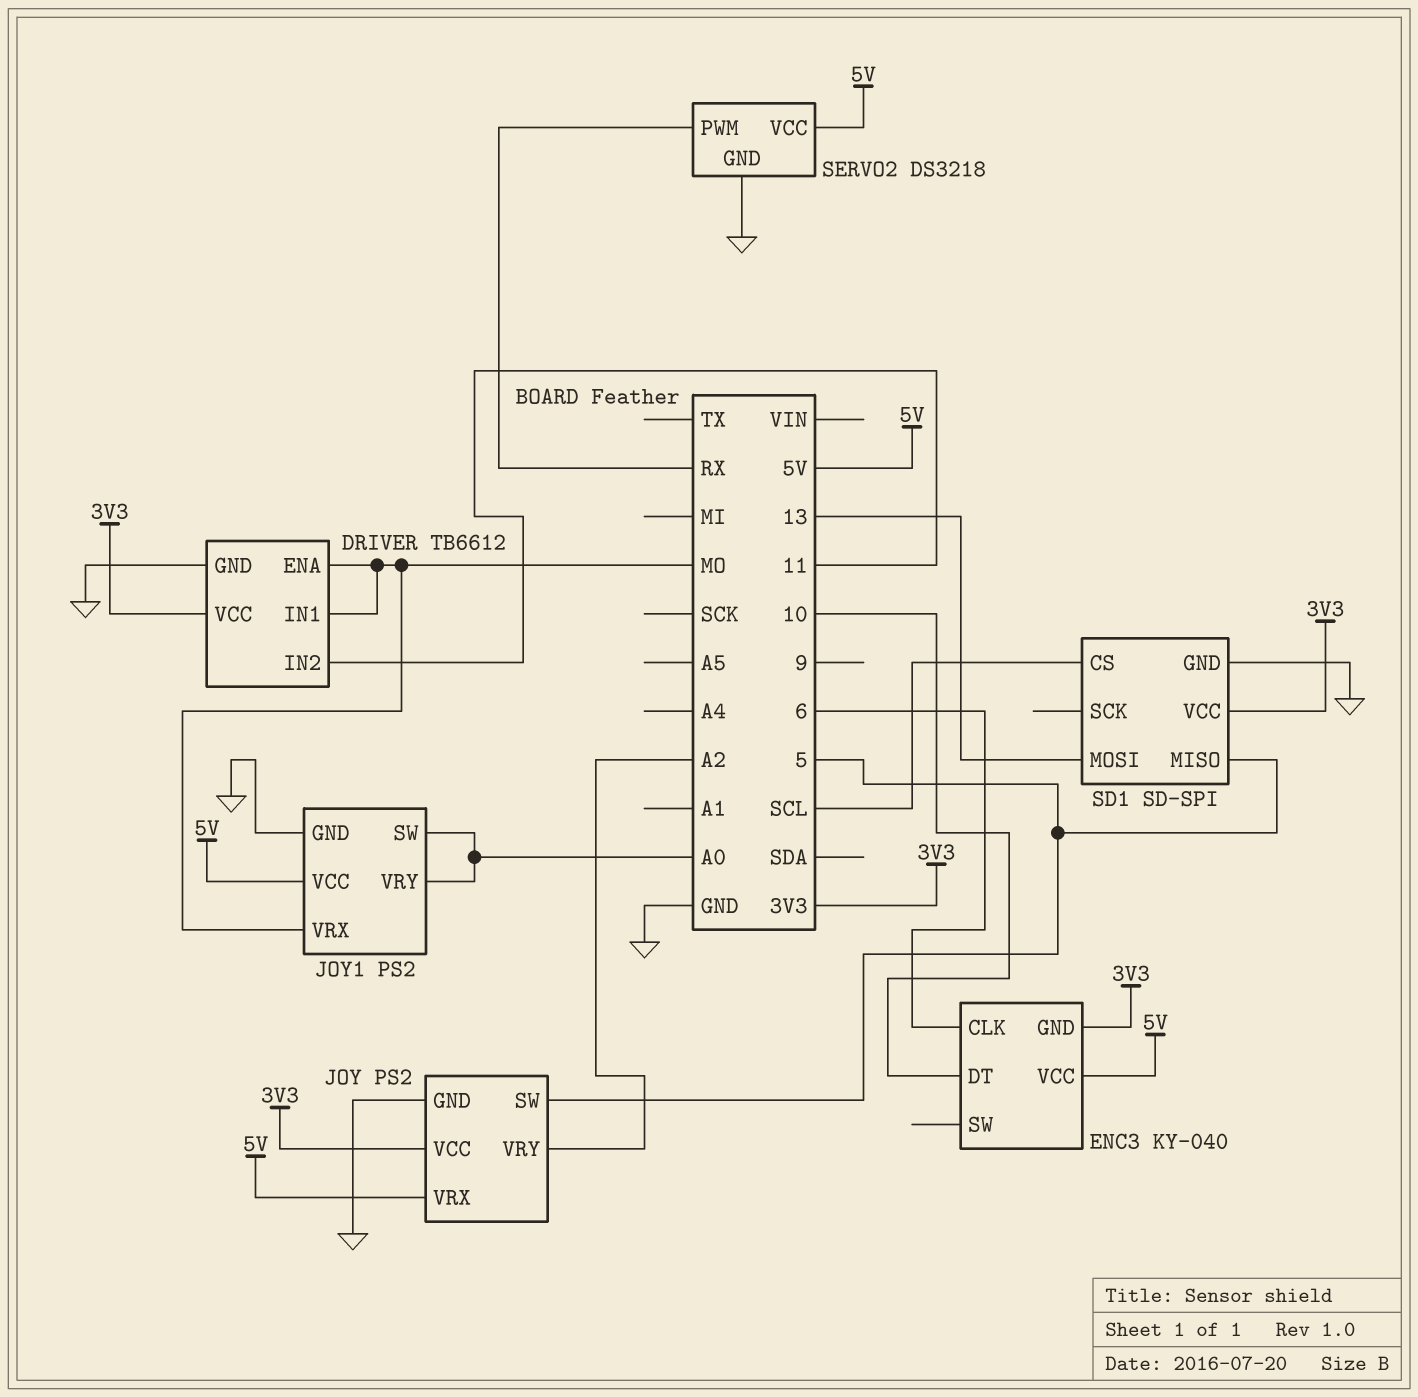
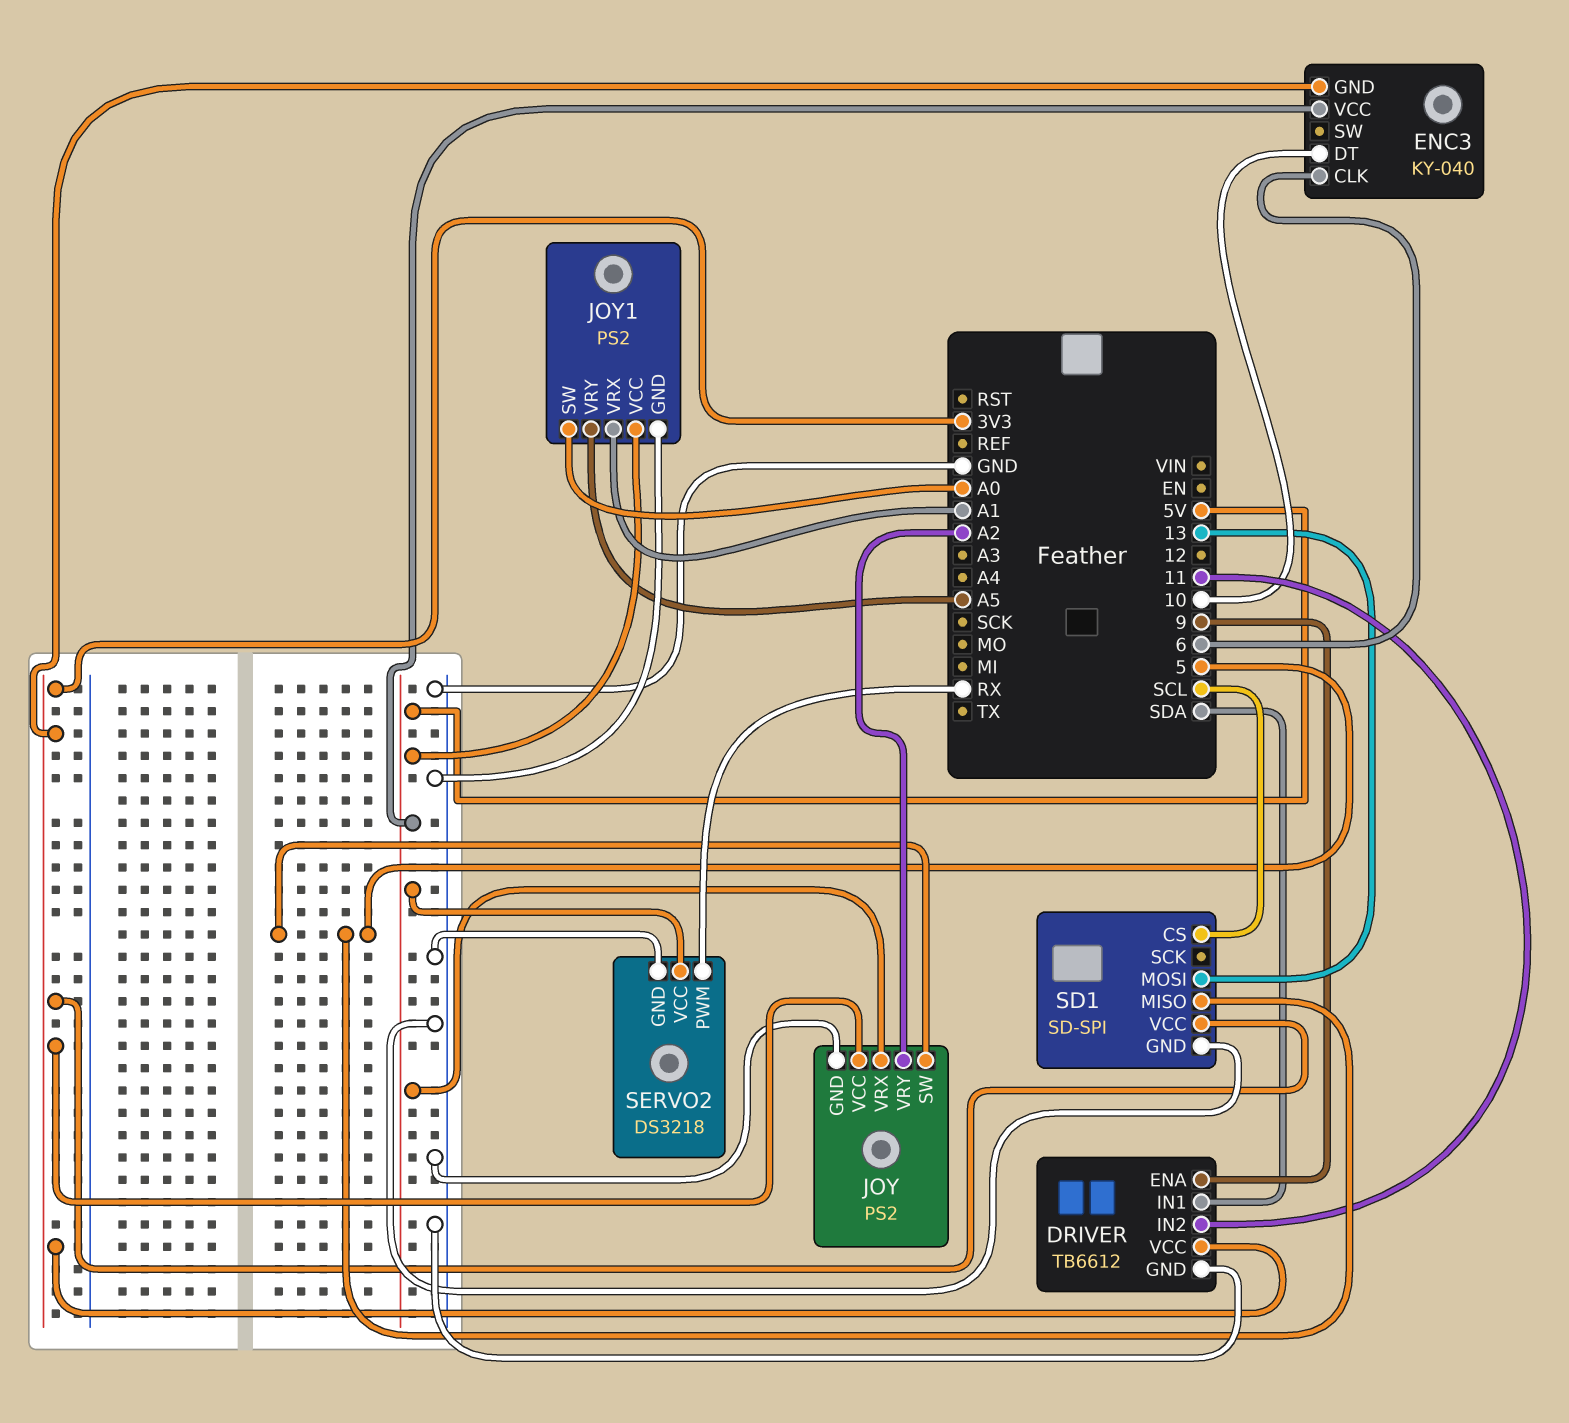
DRIVER pin ENA: MO -> 9
DRIVER pin IN1: MO -> SDA
JOY1 pin VRX: MO -> A1
JOY1 pin VRY: A0 -> A5

